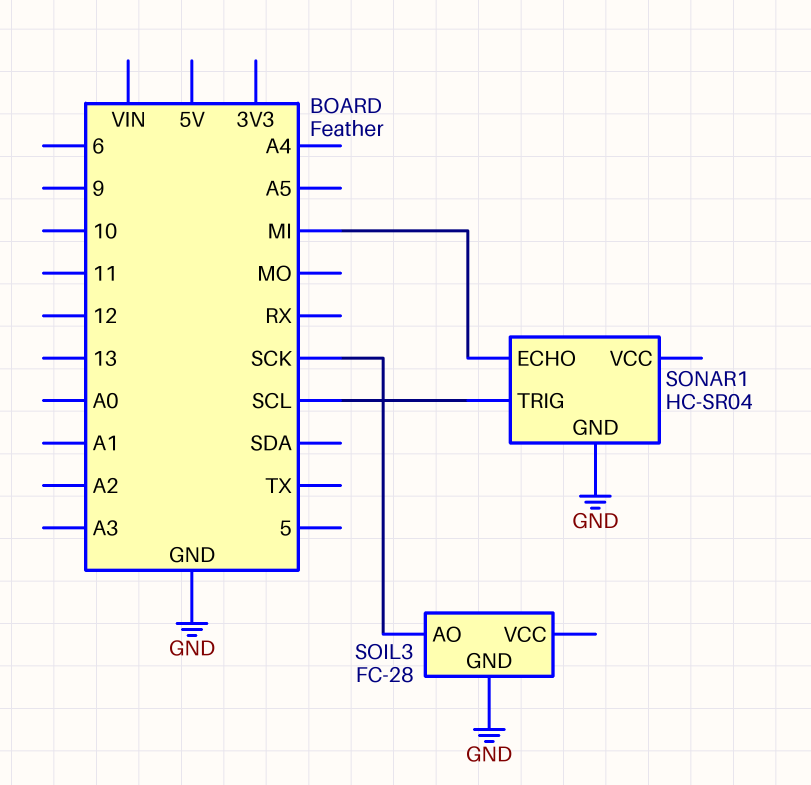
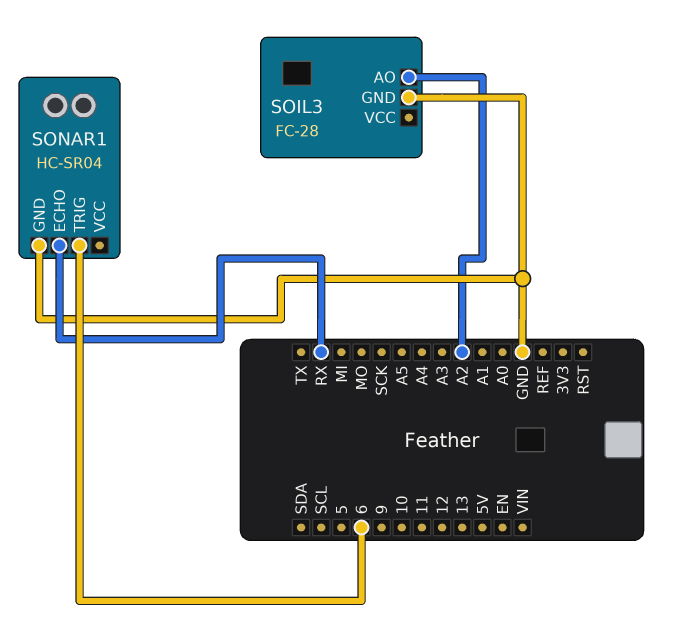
SOIL3 pin AO: SCK -> A2
SONAR1 pin ECHO: MI -> RX
SONAR1 pin TRIG: SCL -> 6

